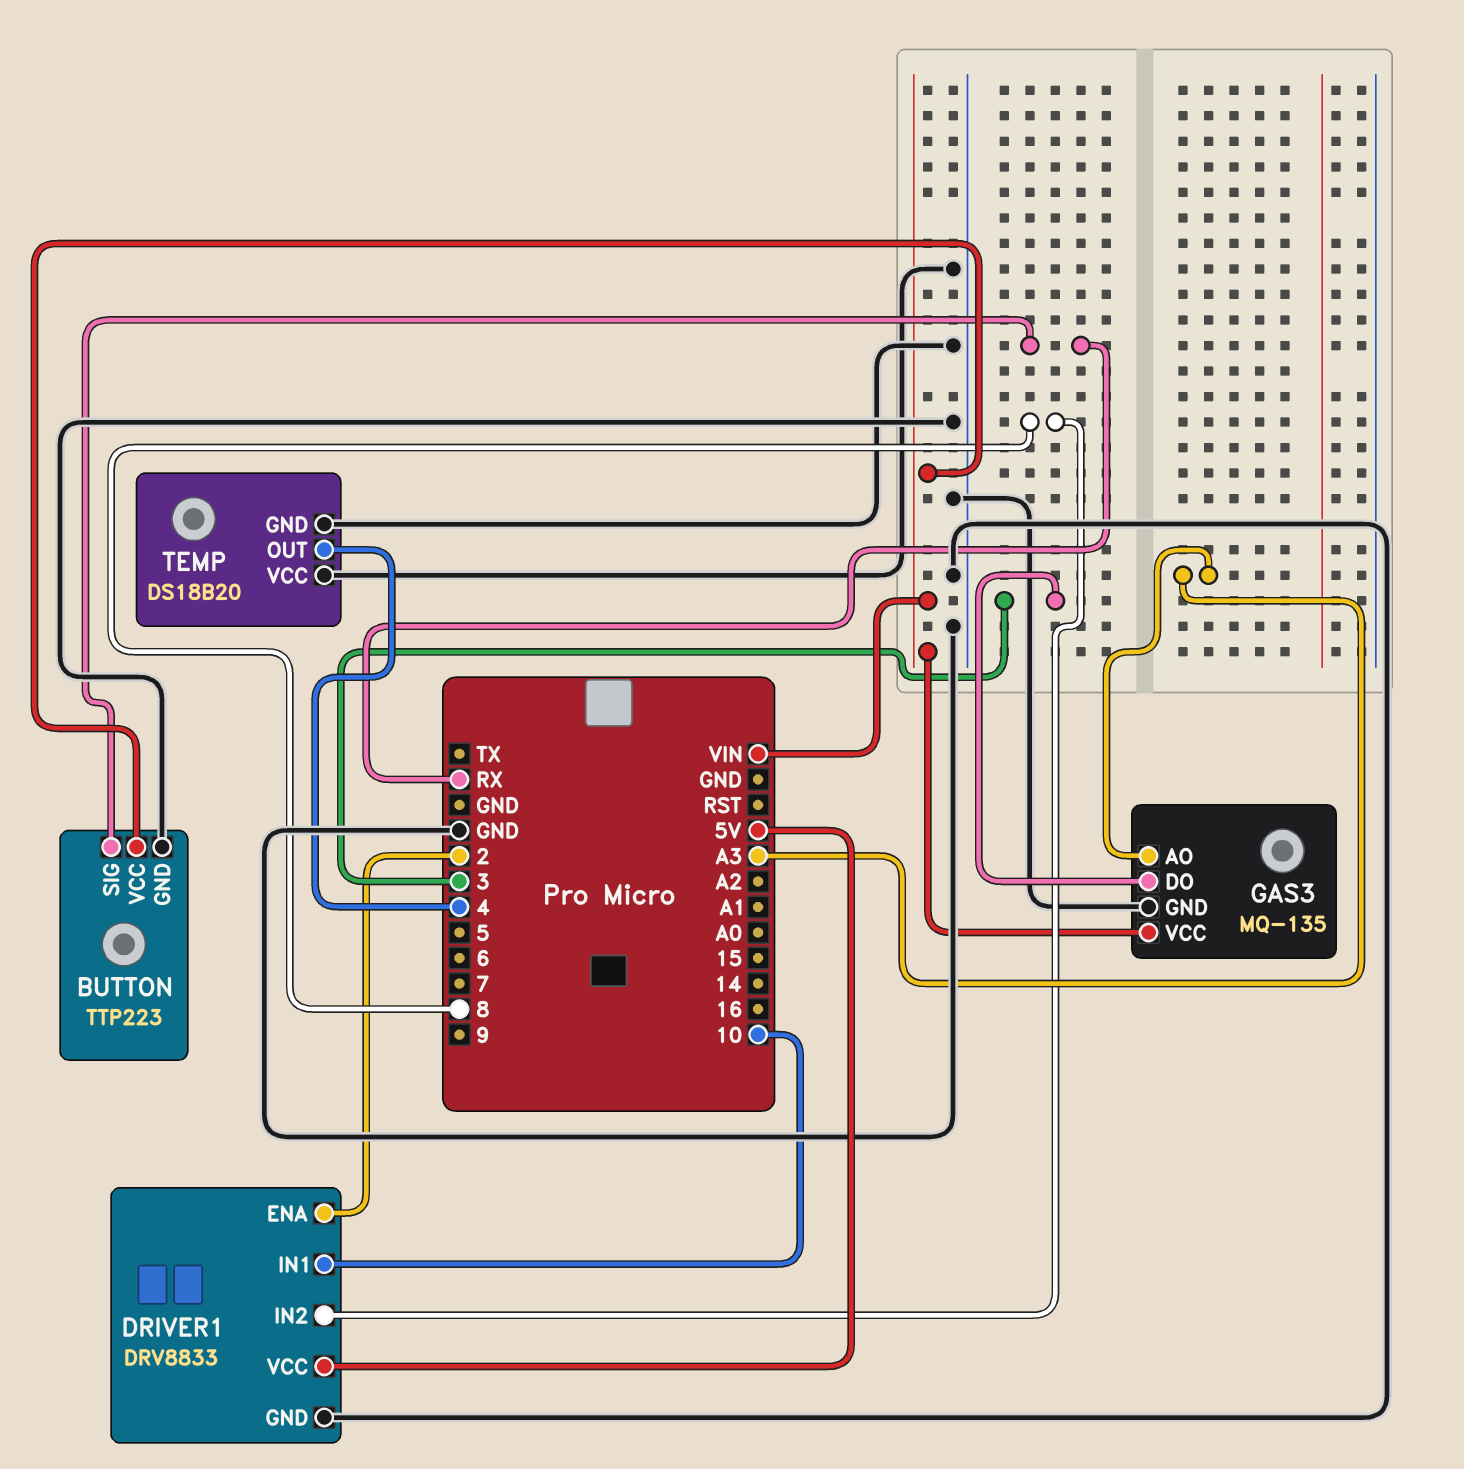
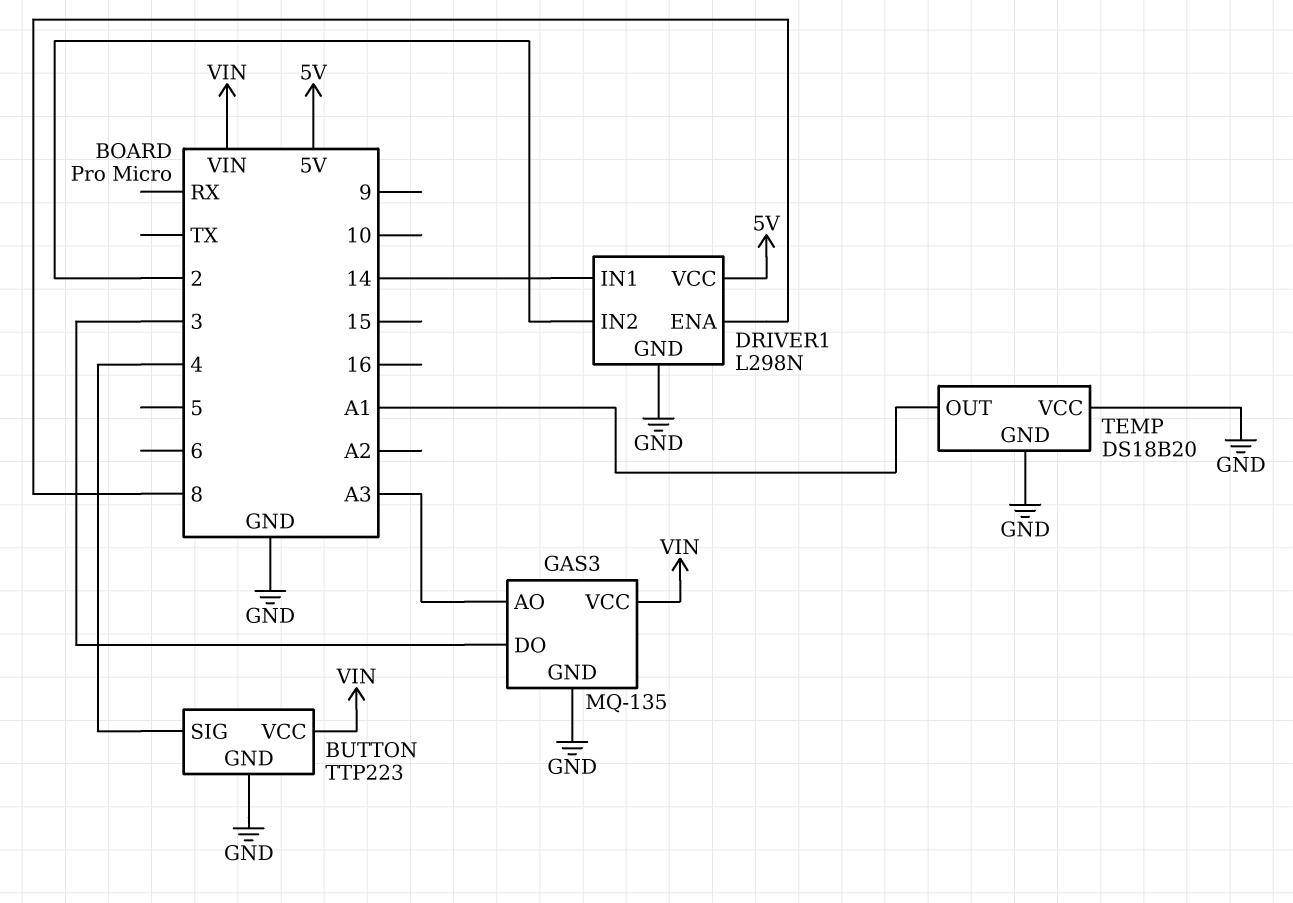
BUTTON pin SIG: RX -> 4
DRIVER1: DRV8833 -> L298N
DRIVER1 pin ENA: 2 -> 8
DRIVER1 pin IN1: 10 -> 14
DRIVER1 pin IN2: 8 -> 2
TEMP pin OUT: 4 -> A1

